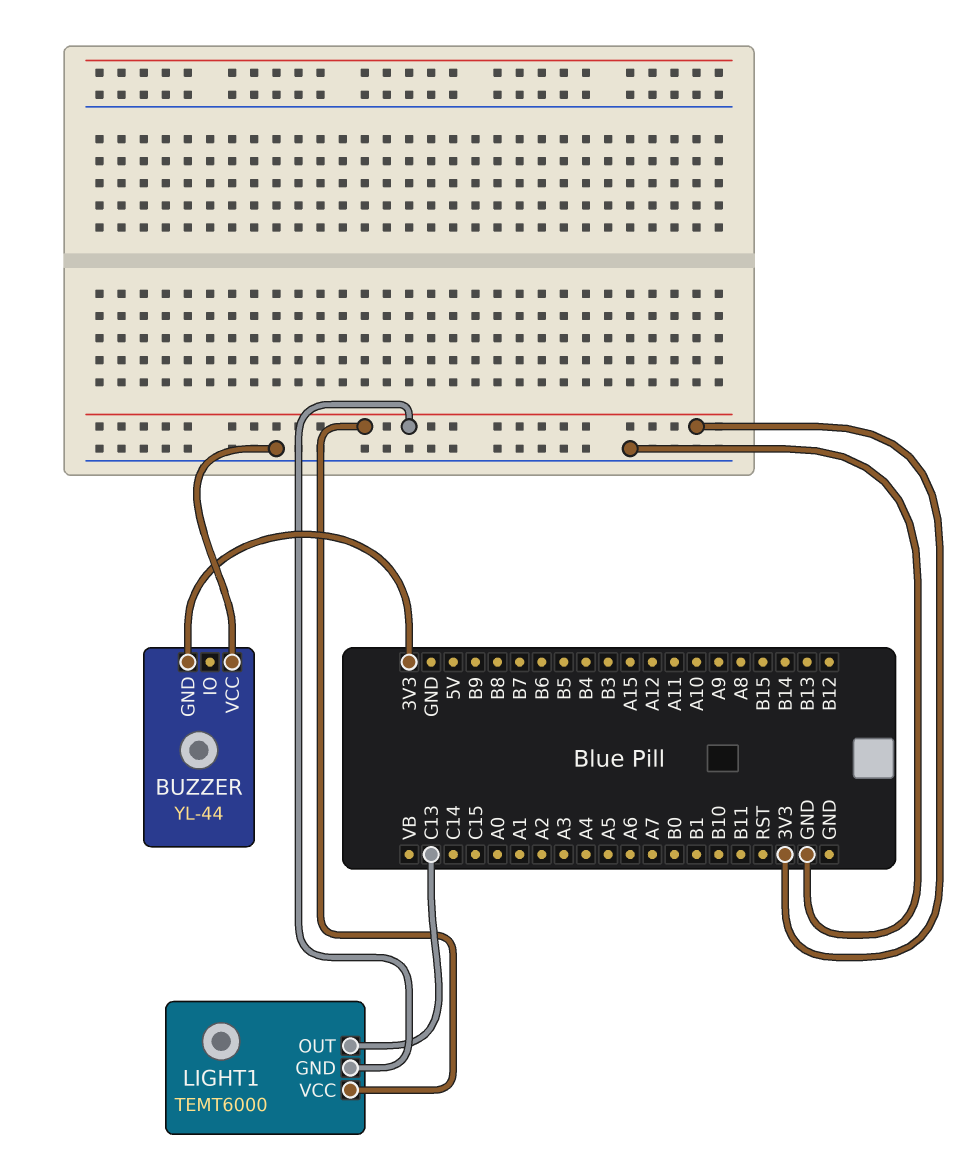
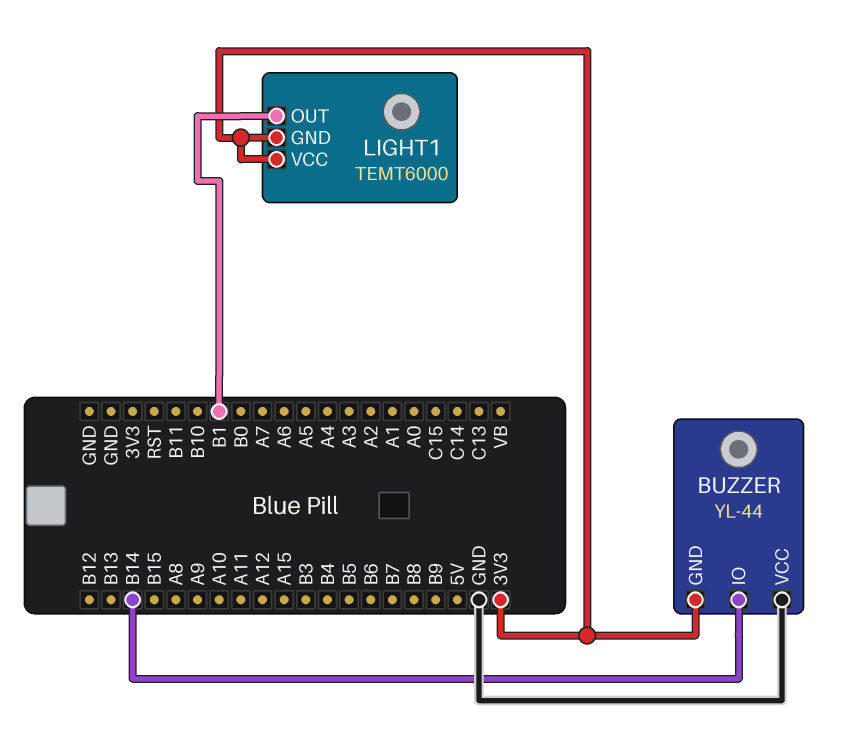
BUZZER pin IO: none -> B14
LIGHT1 pin OUT: C13 -> B1

